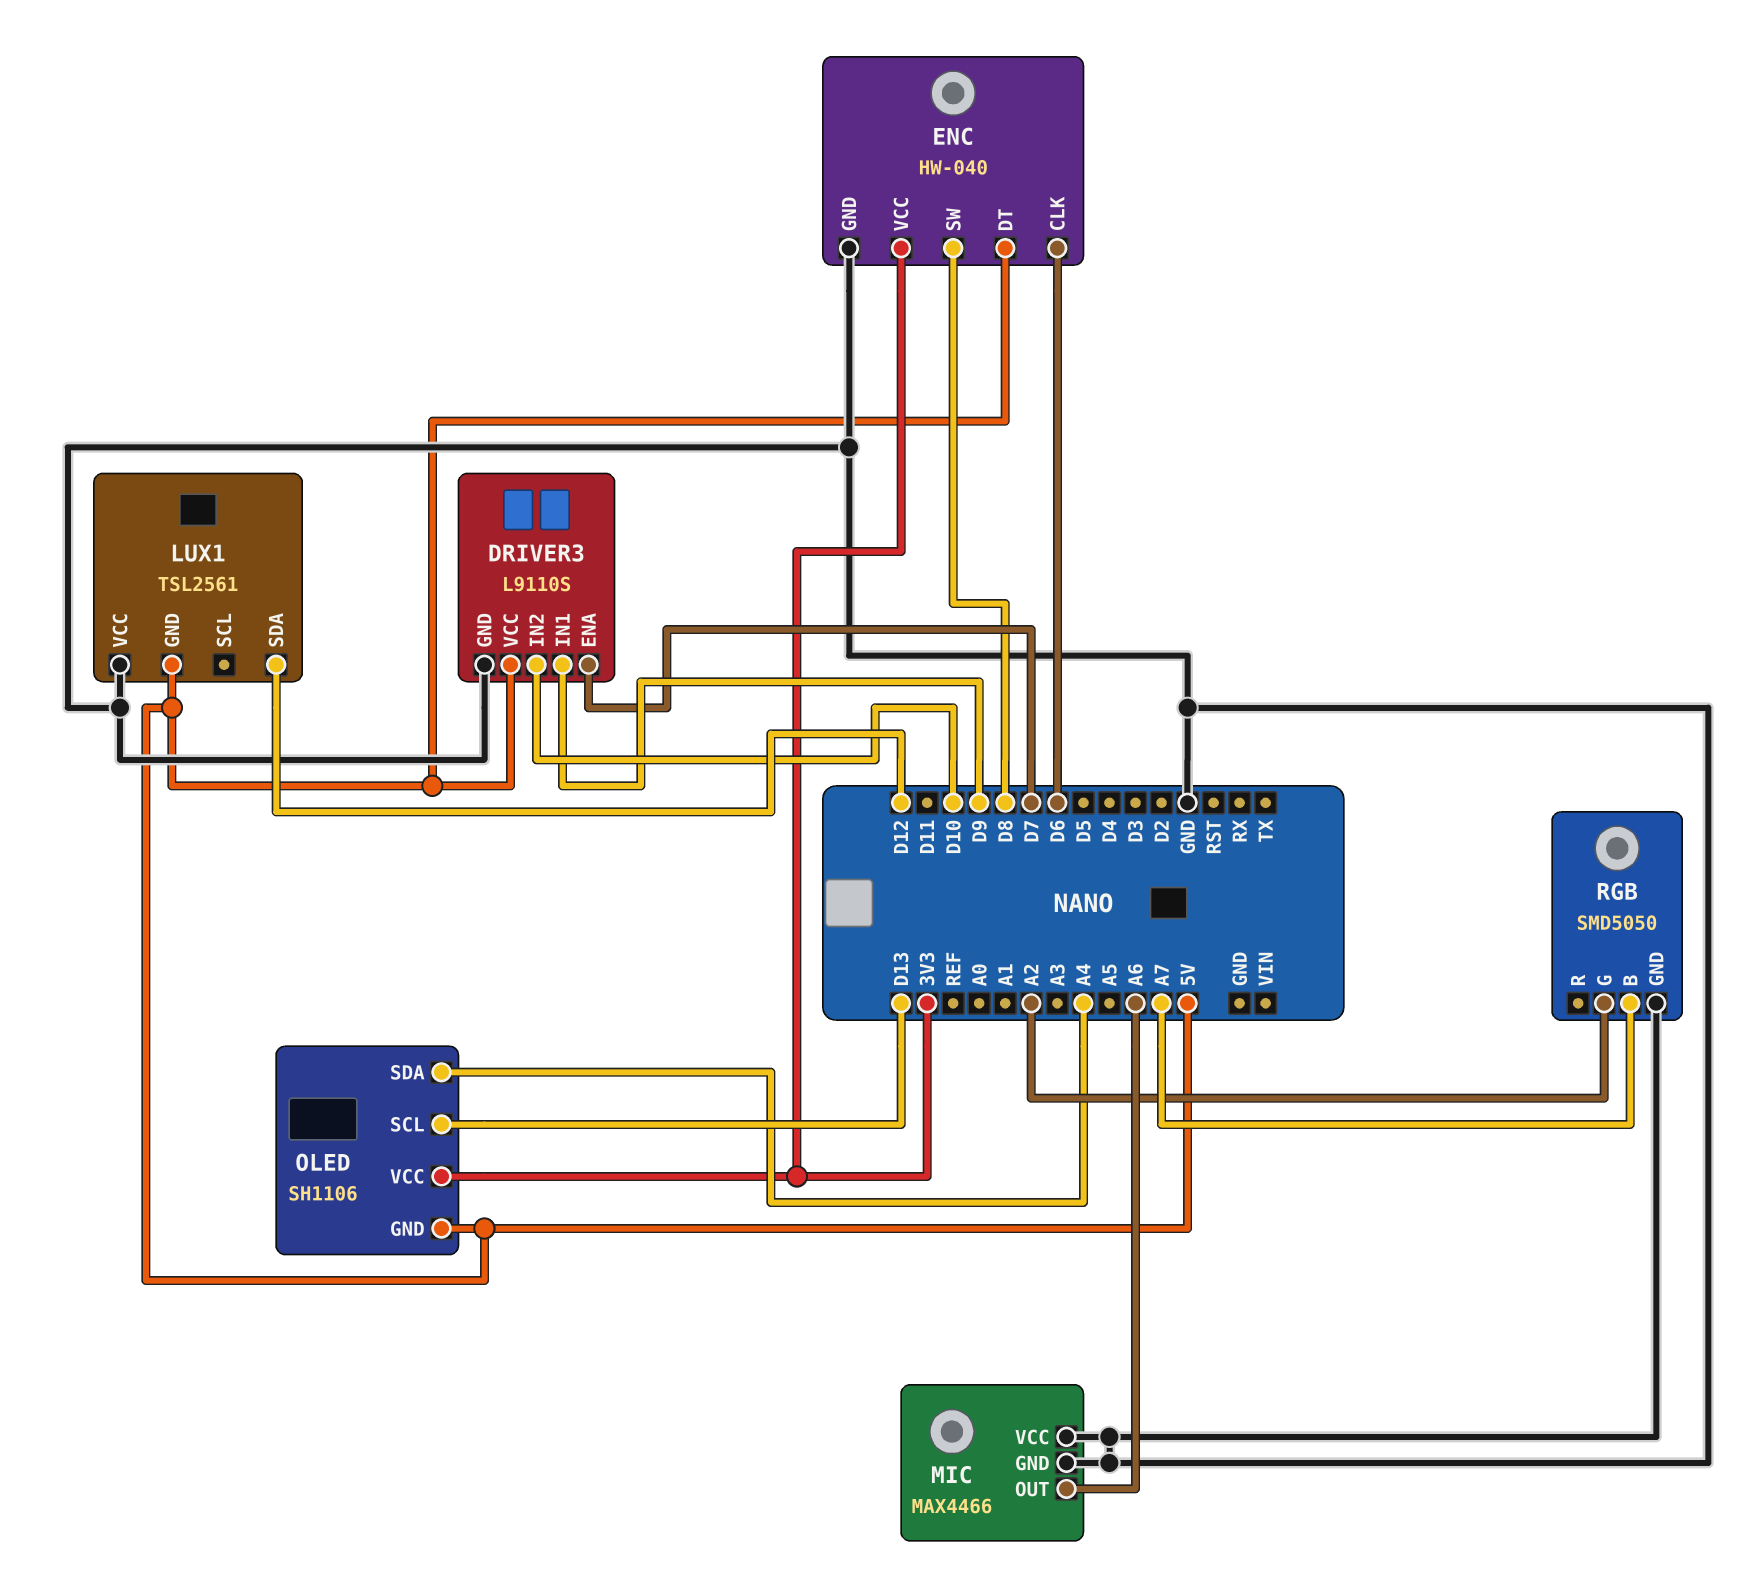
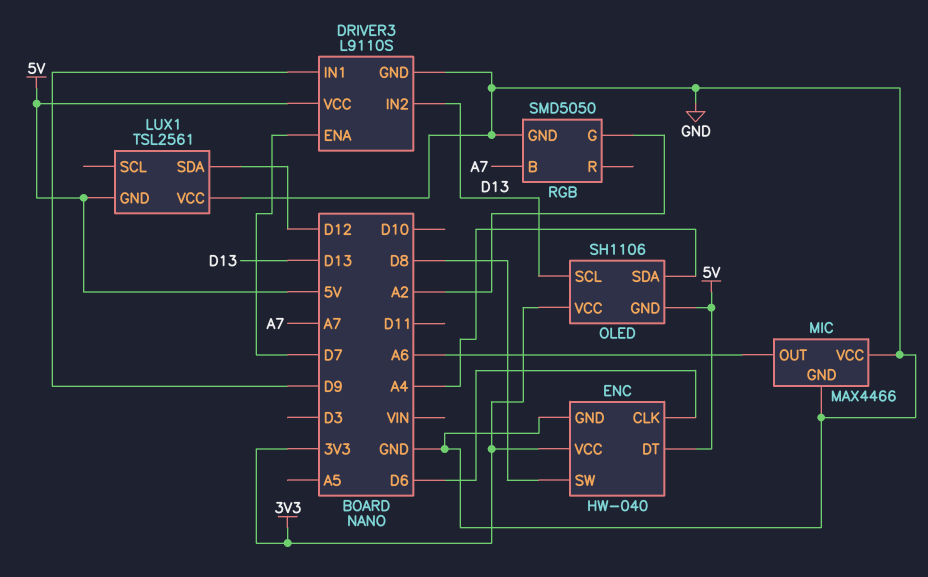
DRIVER3 pin IN2: D10 -> D13

